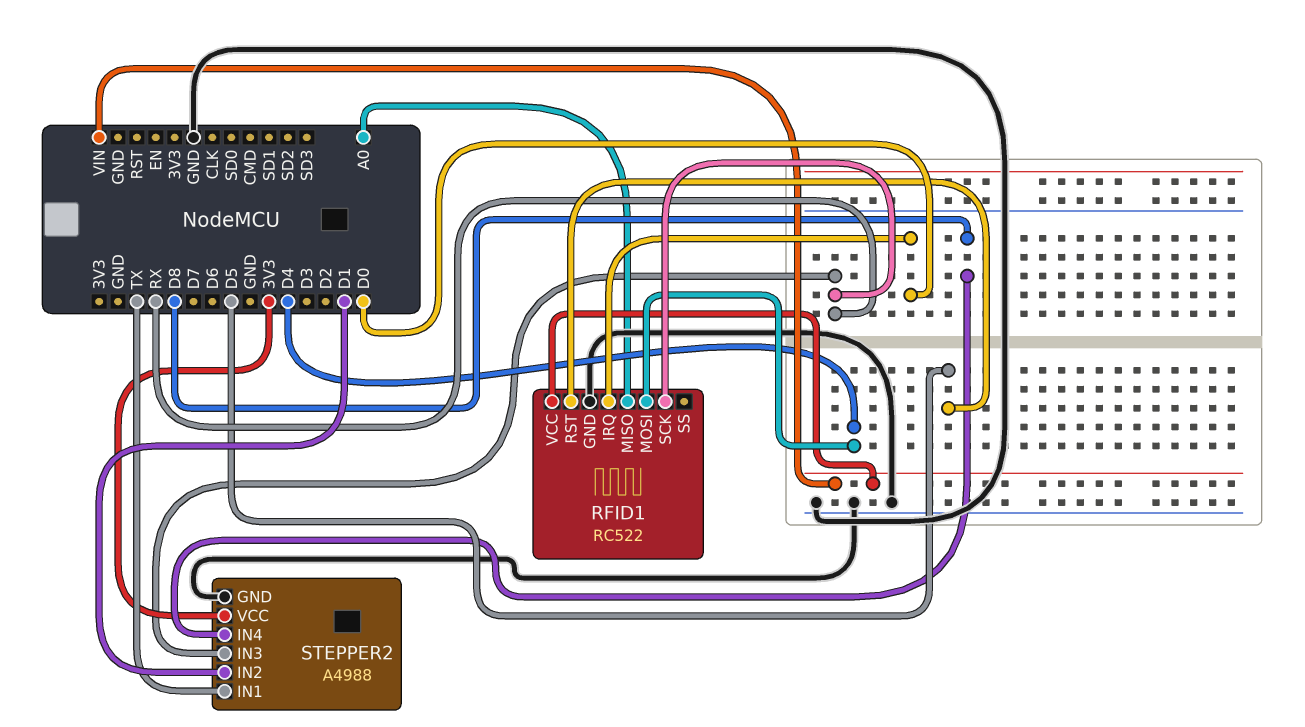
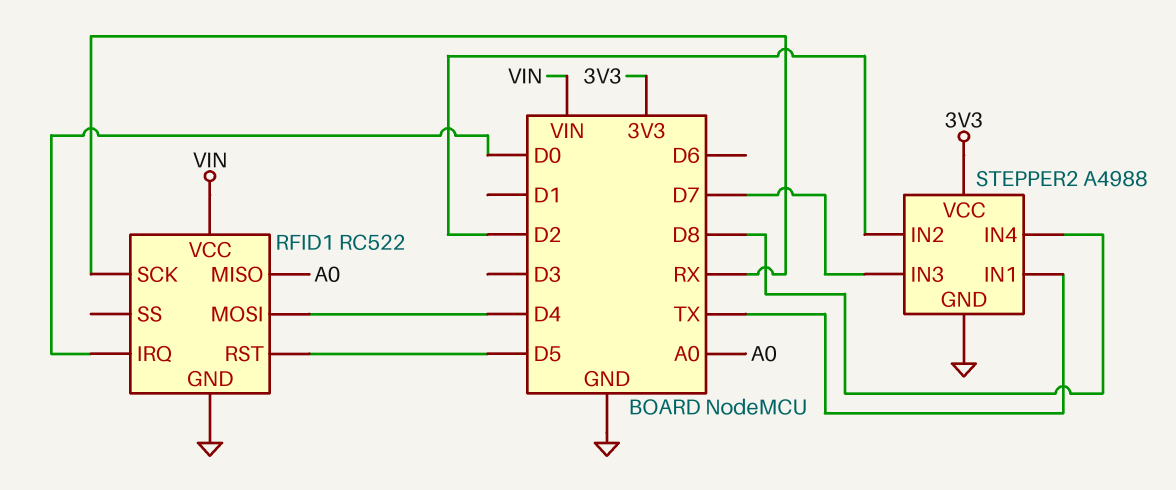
STEPPER2 pin IN2: D1 -> D2
STEPPER2 pin IN3: RX -> D7

